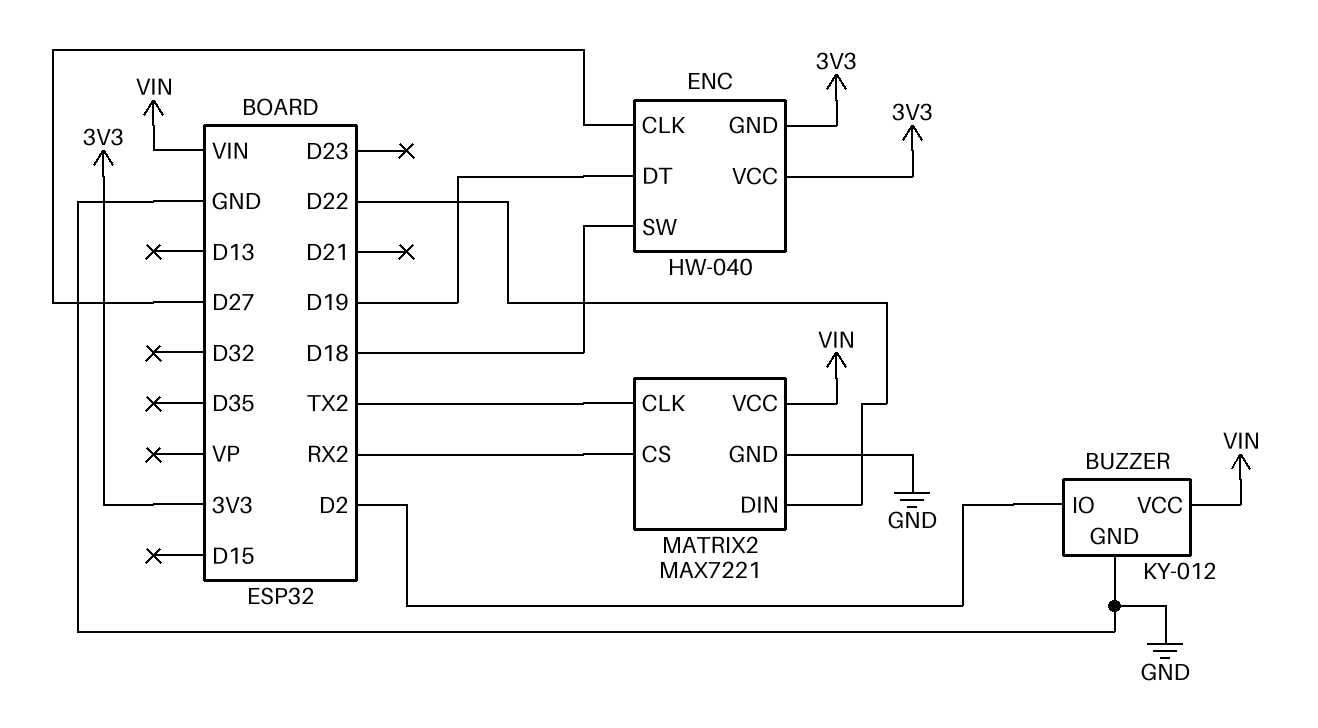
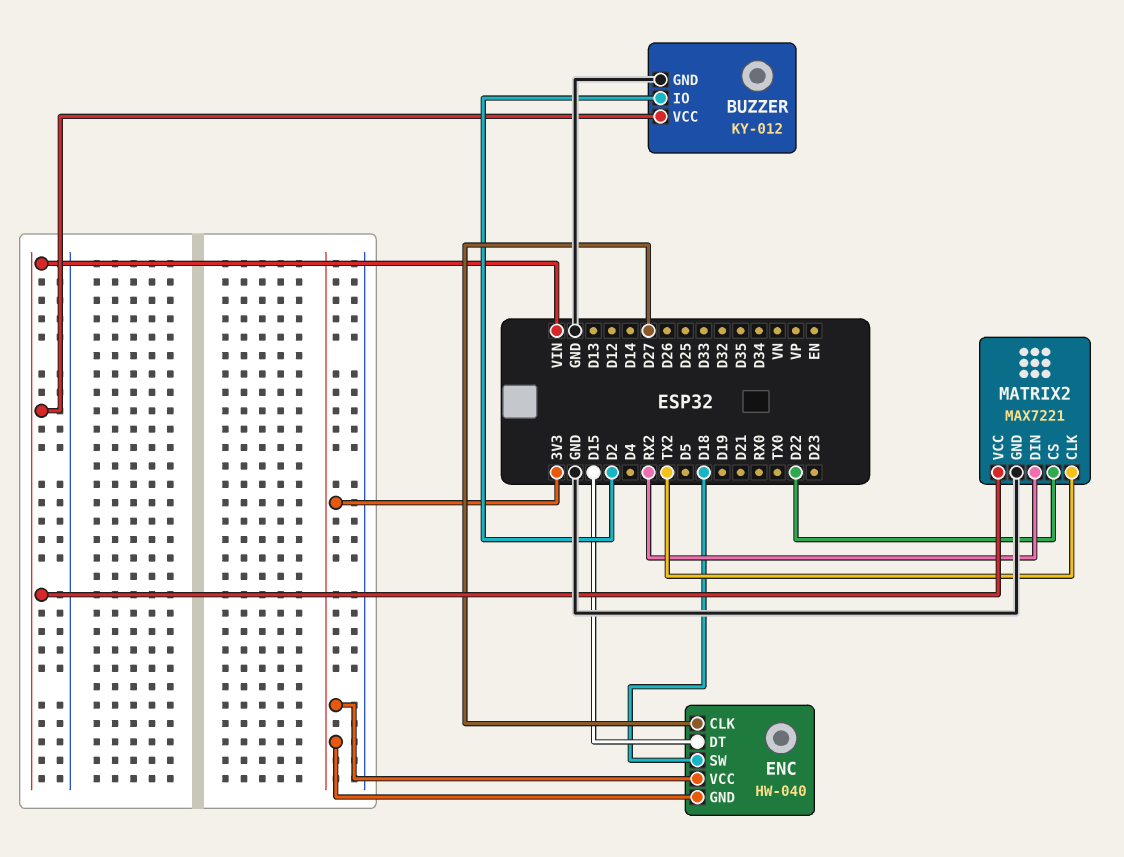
ENC pin DT: D19 -> D15
MATRIX2 pin CS: RX2 -> D22
MATRIX2 pin DIN: D22 -> RX2

